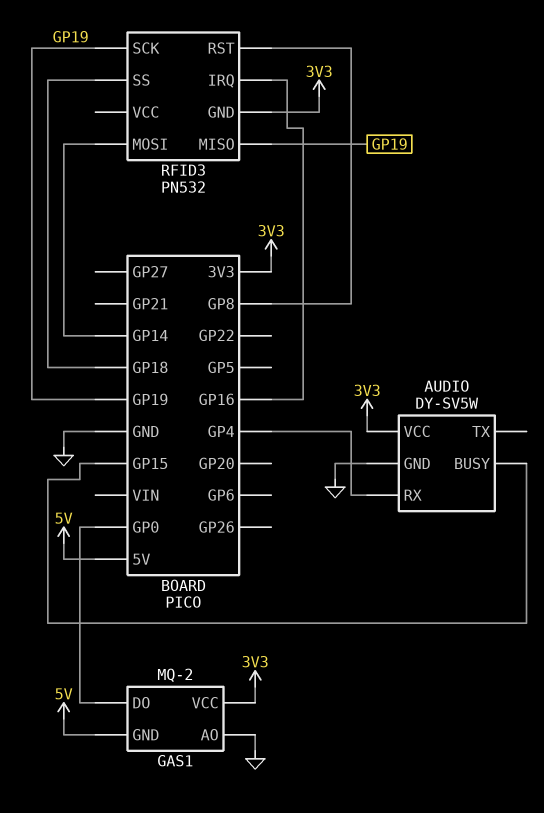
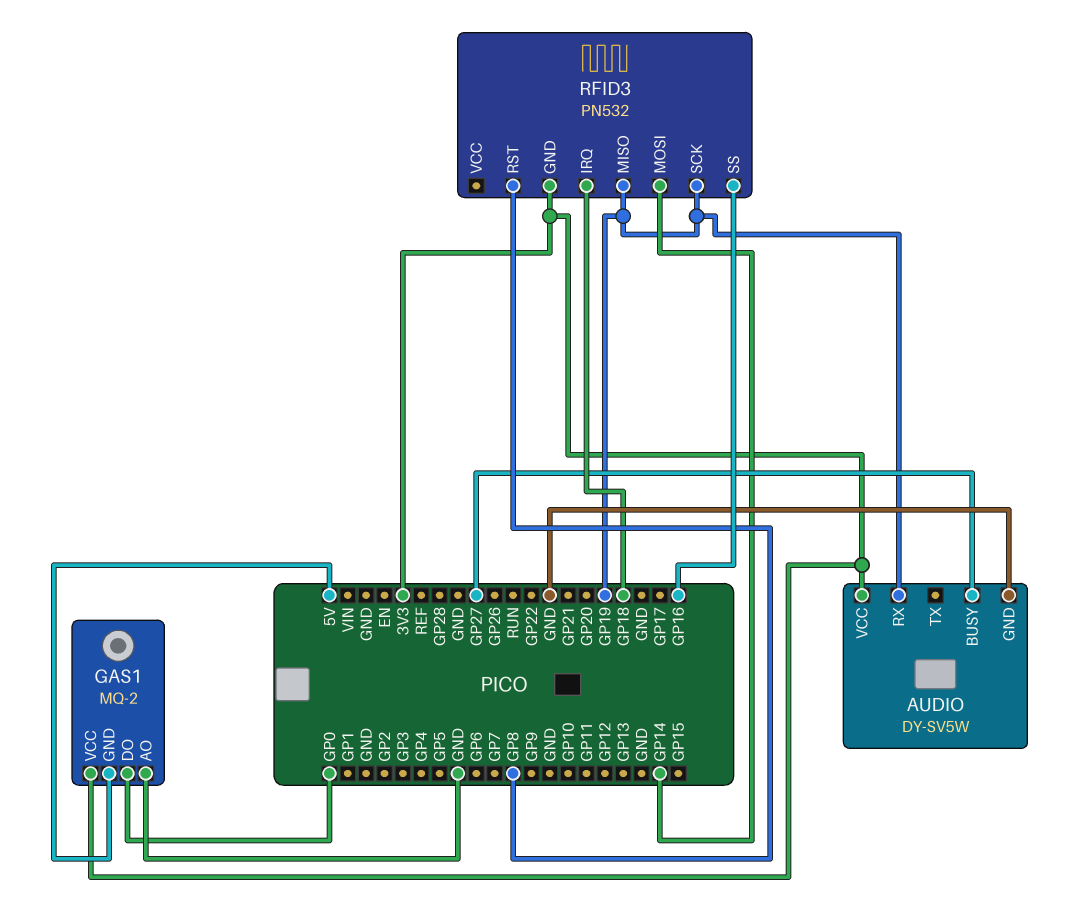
AUDIO pin BUSY: GP15 -> GP27
AUDIO pin RX: GP4 -> GP19
RFID3 pin IRQ: GP16 -> GP18
RFID3 pin SS: GP18 -> GP16

